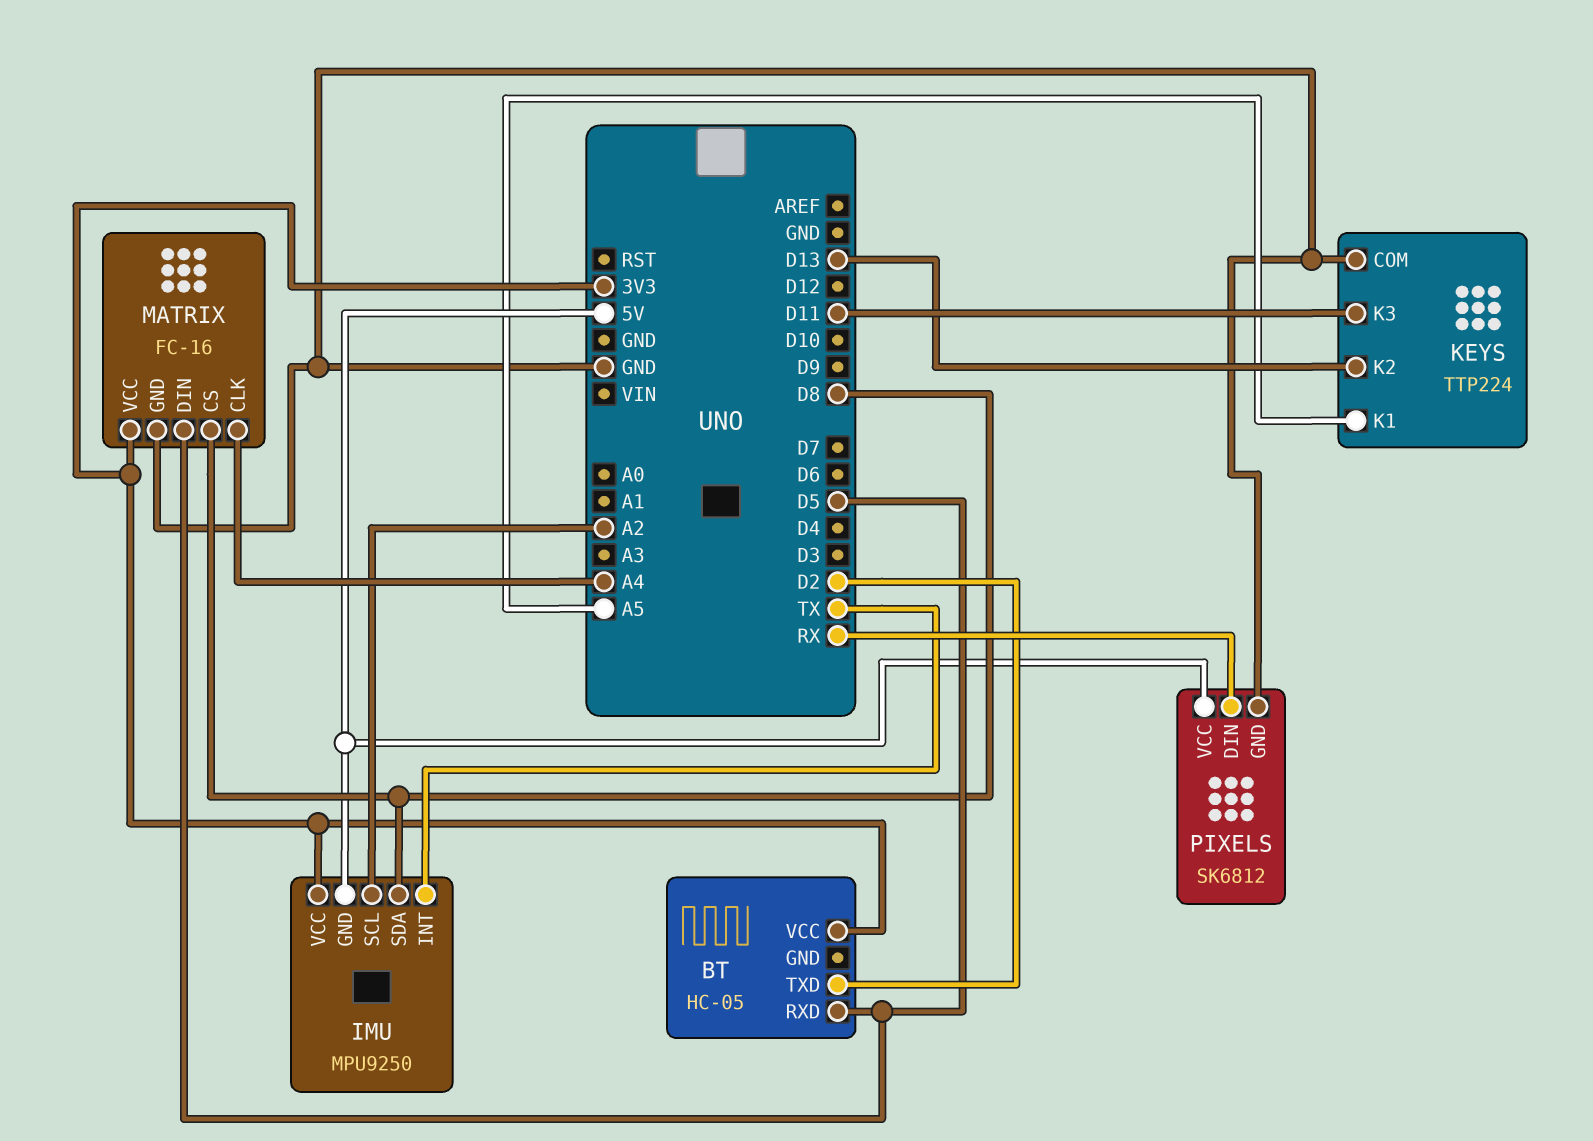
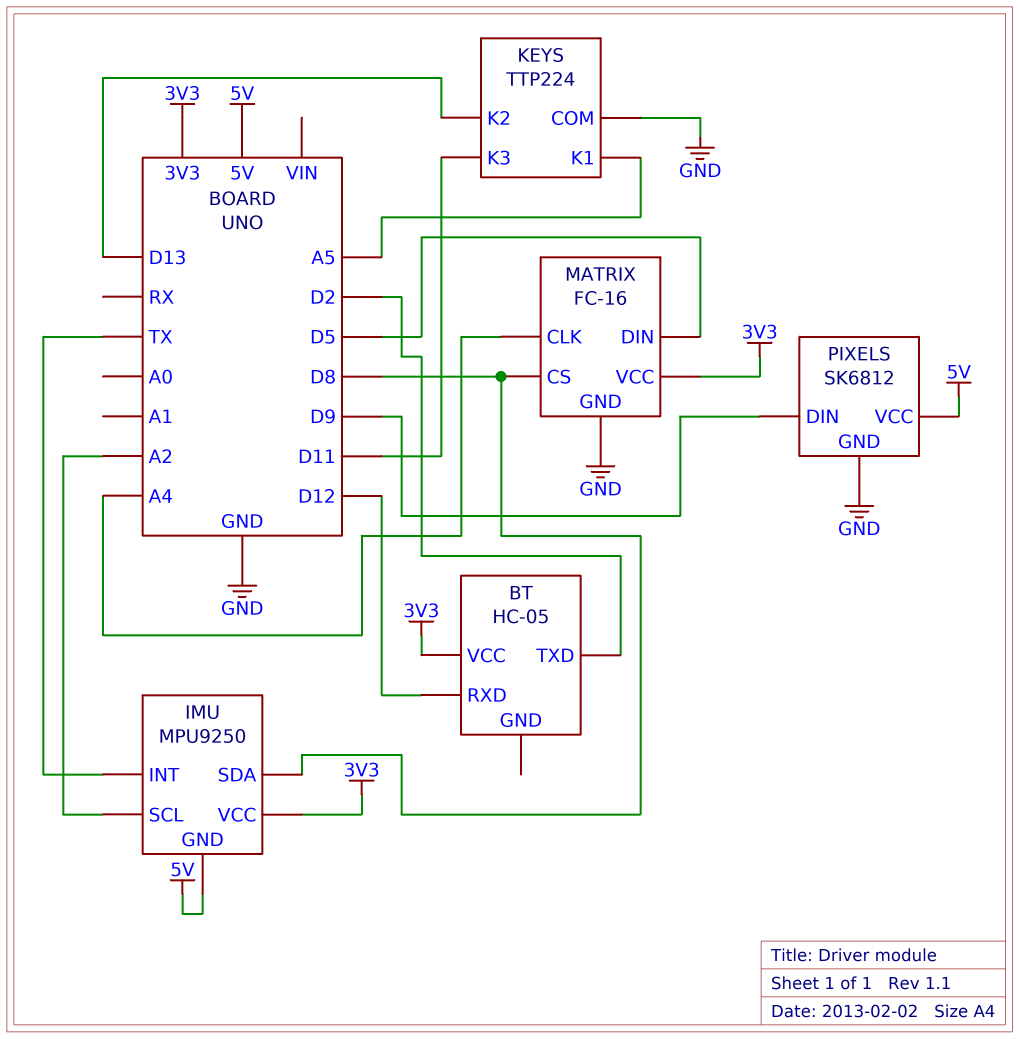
BT pin RXD: D5 -> D12
PIXELS pin DIN: RX -> D9

